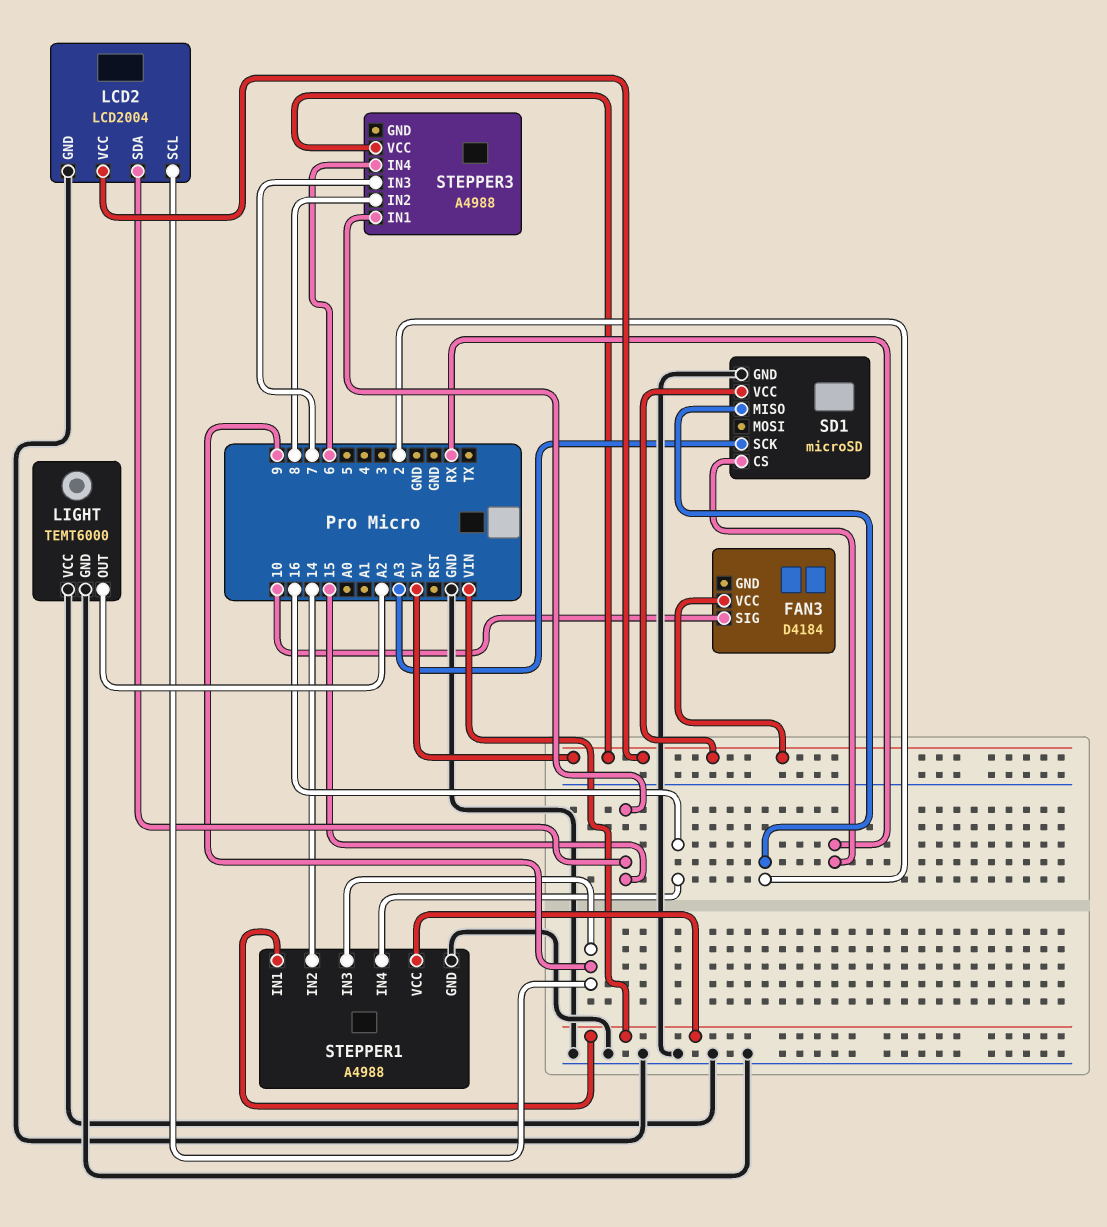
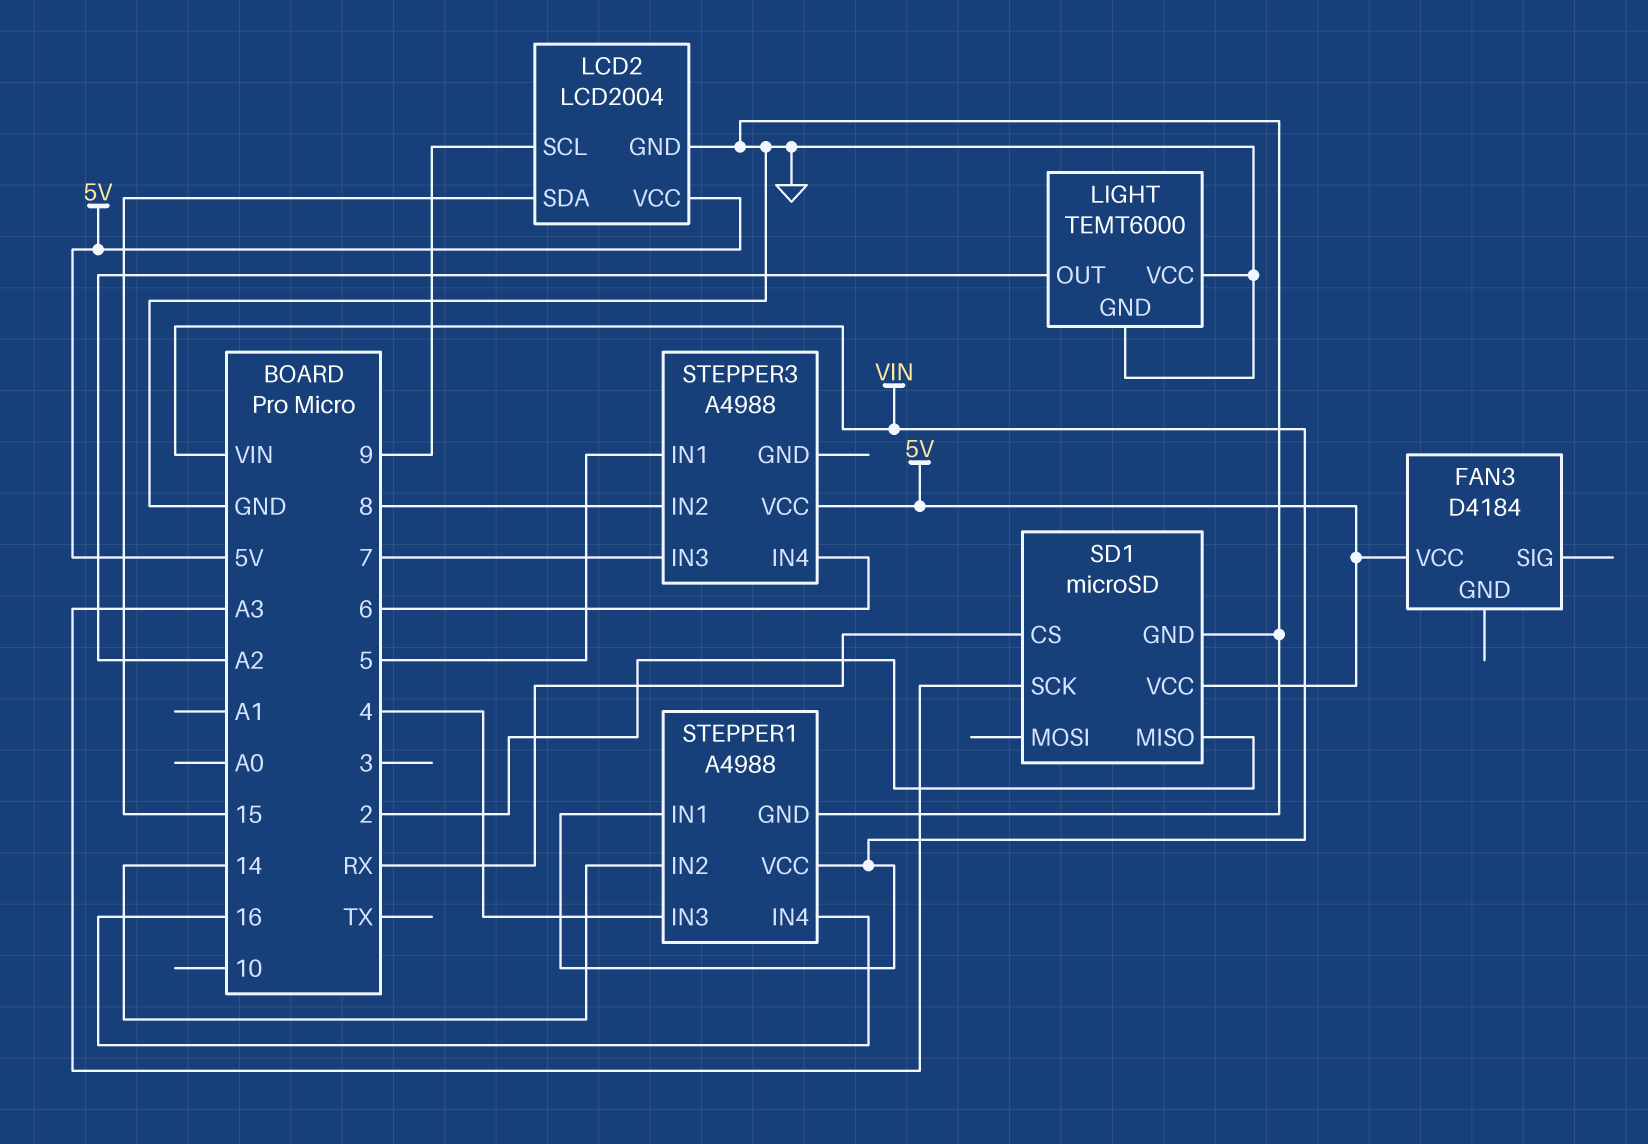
FAN3 pin SIG: 10 -> none
STEPPER1 pin IN3: 9 -> 4
STEPPER3 pin IN1: 15 -> 5

